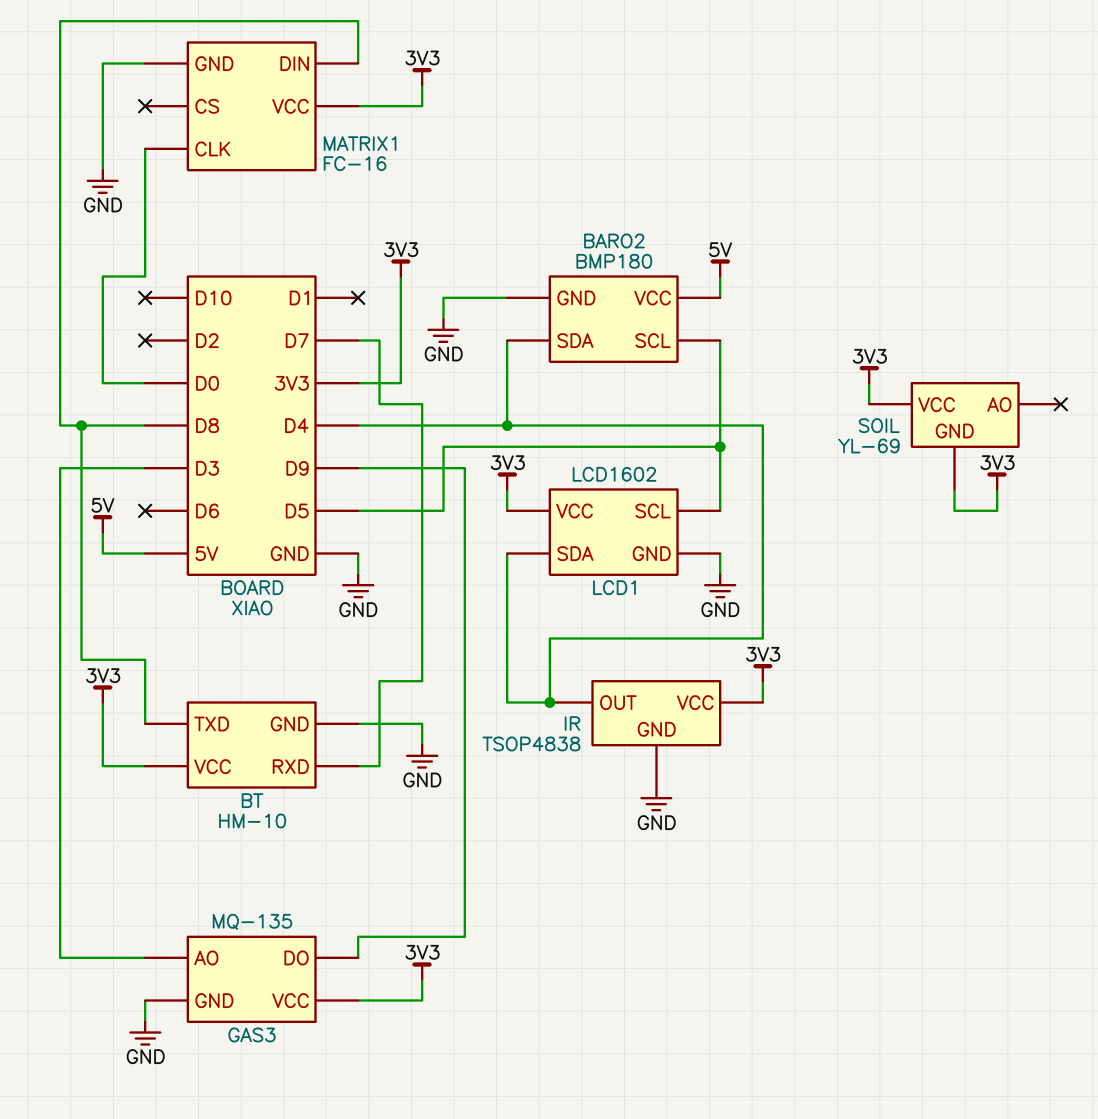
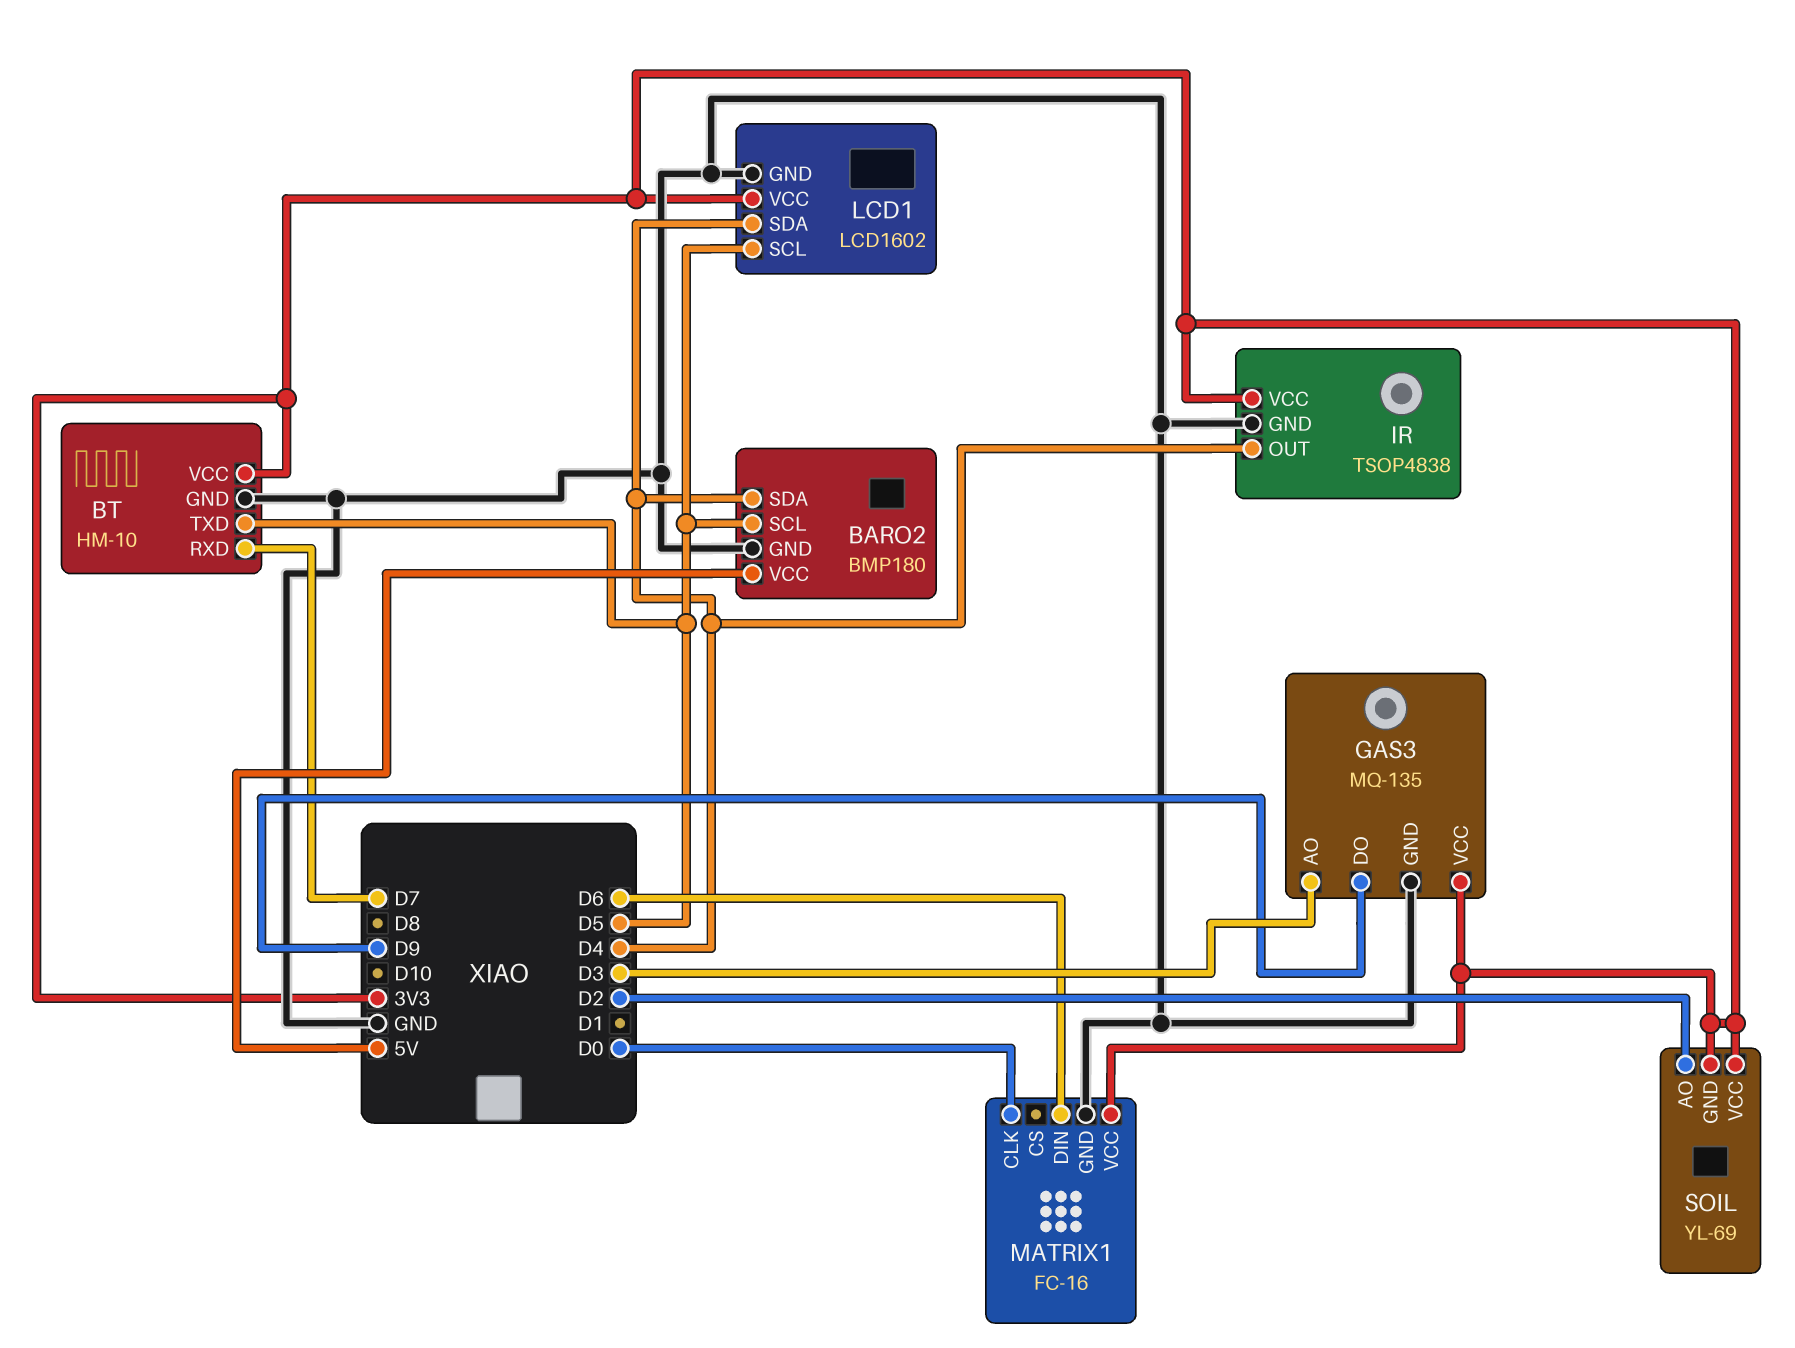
BT pin TXD: D8 -> D5
MATRIX1 pin DIN: D8 -> D6
SOIL pin AO: none -> D2

